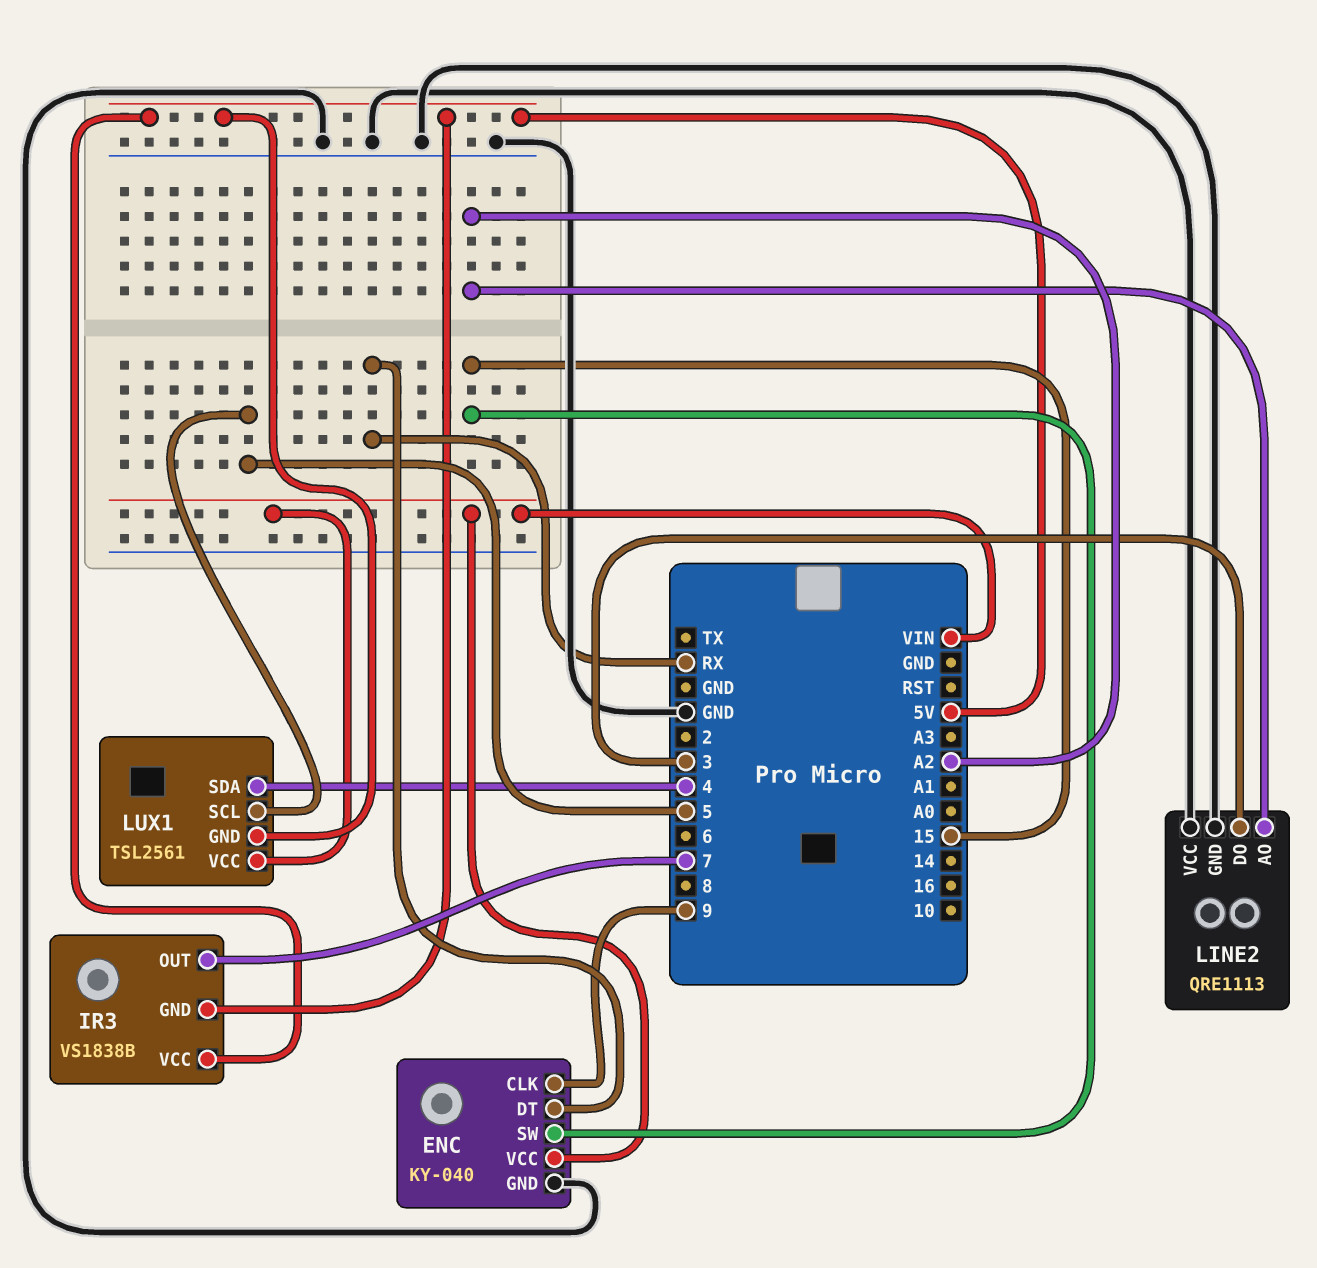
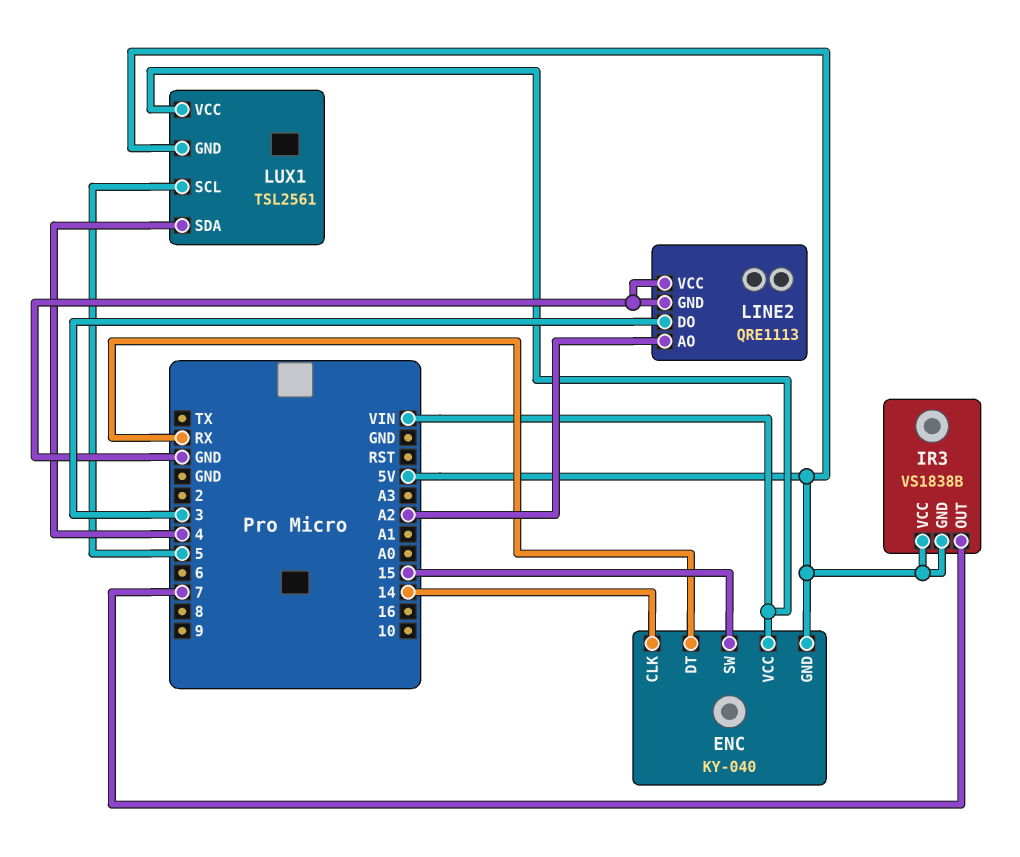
ENC pin CLK: 9 -> 14
ENC pin GND: GND -> 5V

